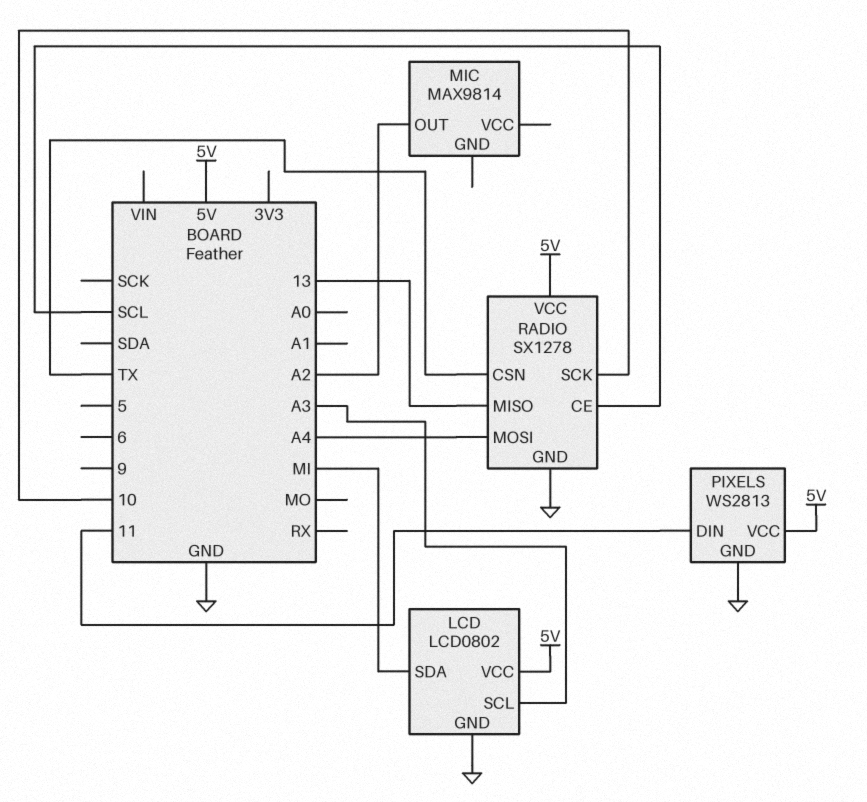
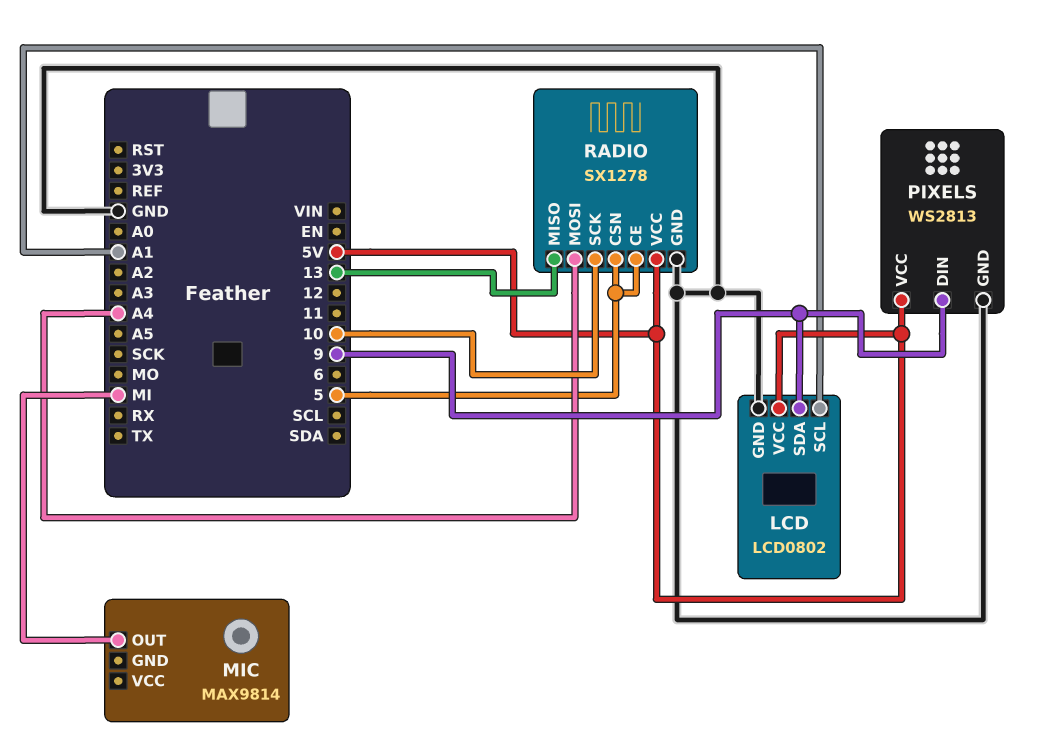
LCD pin SCL: A3 -> A1
LCD pin SDA: MI -> 9
MIC pin OUT: A2 -> MI
PIXELS pin DIN: 11 -> 9
RADIO pin CE: SCL -> 5
RADIO pin CSN: TX -> 5

